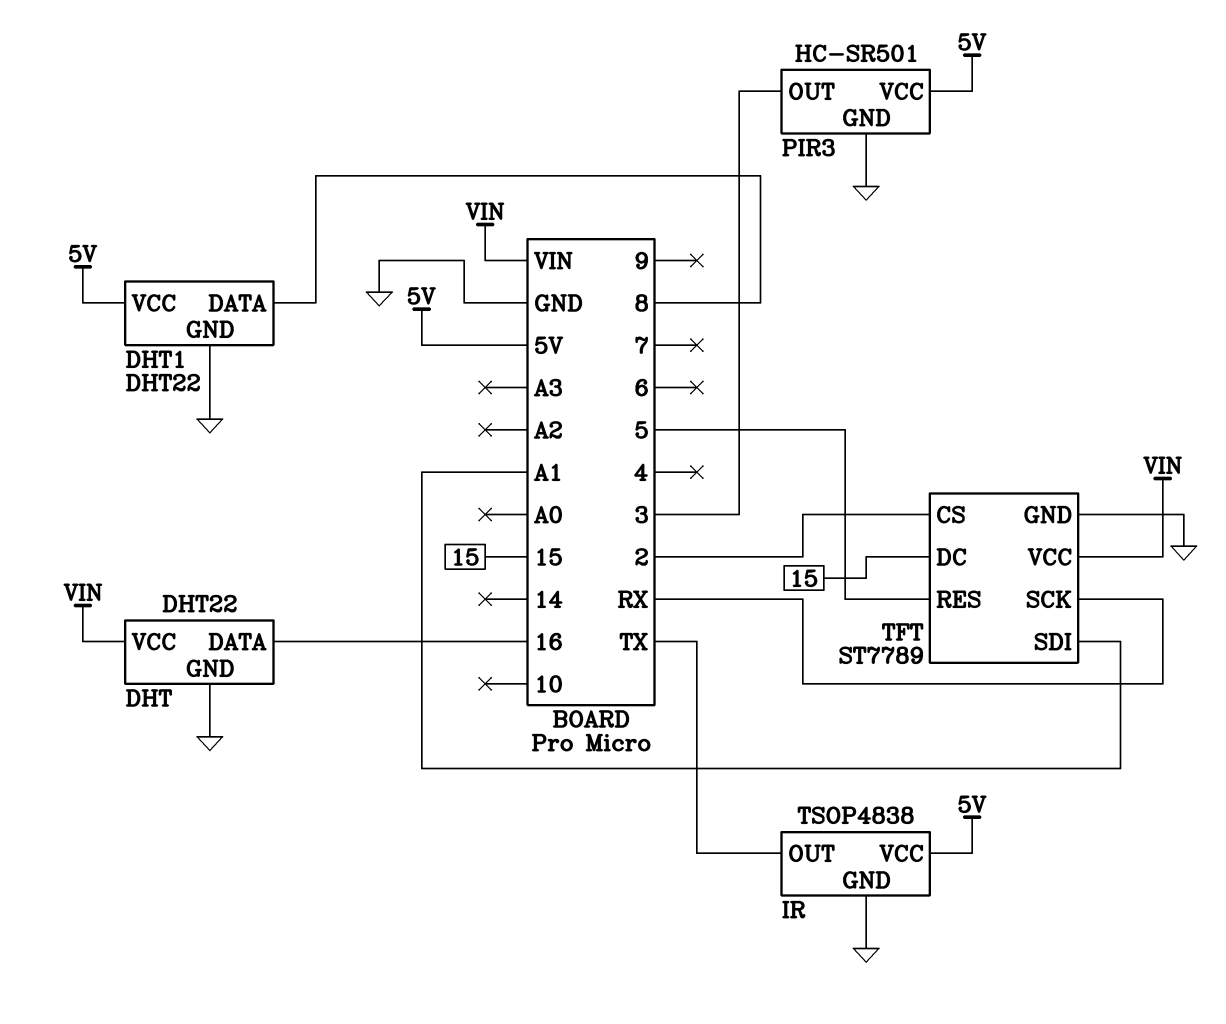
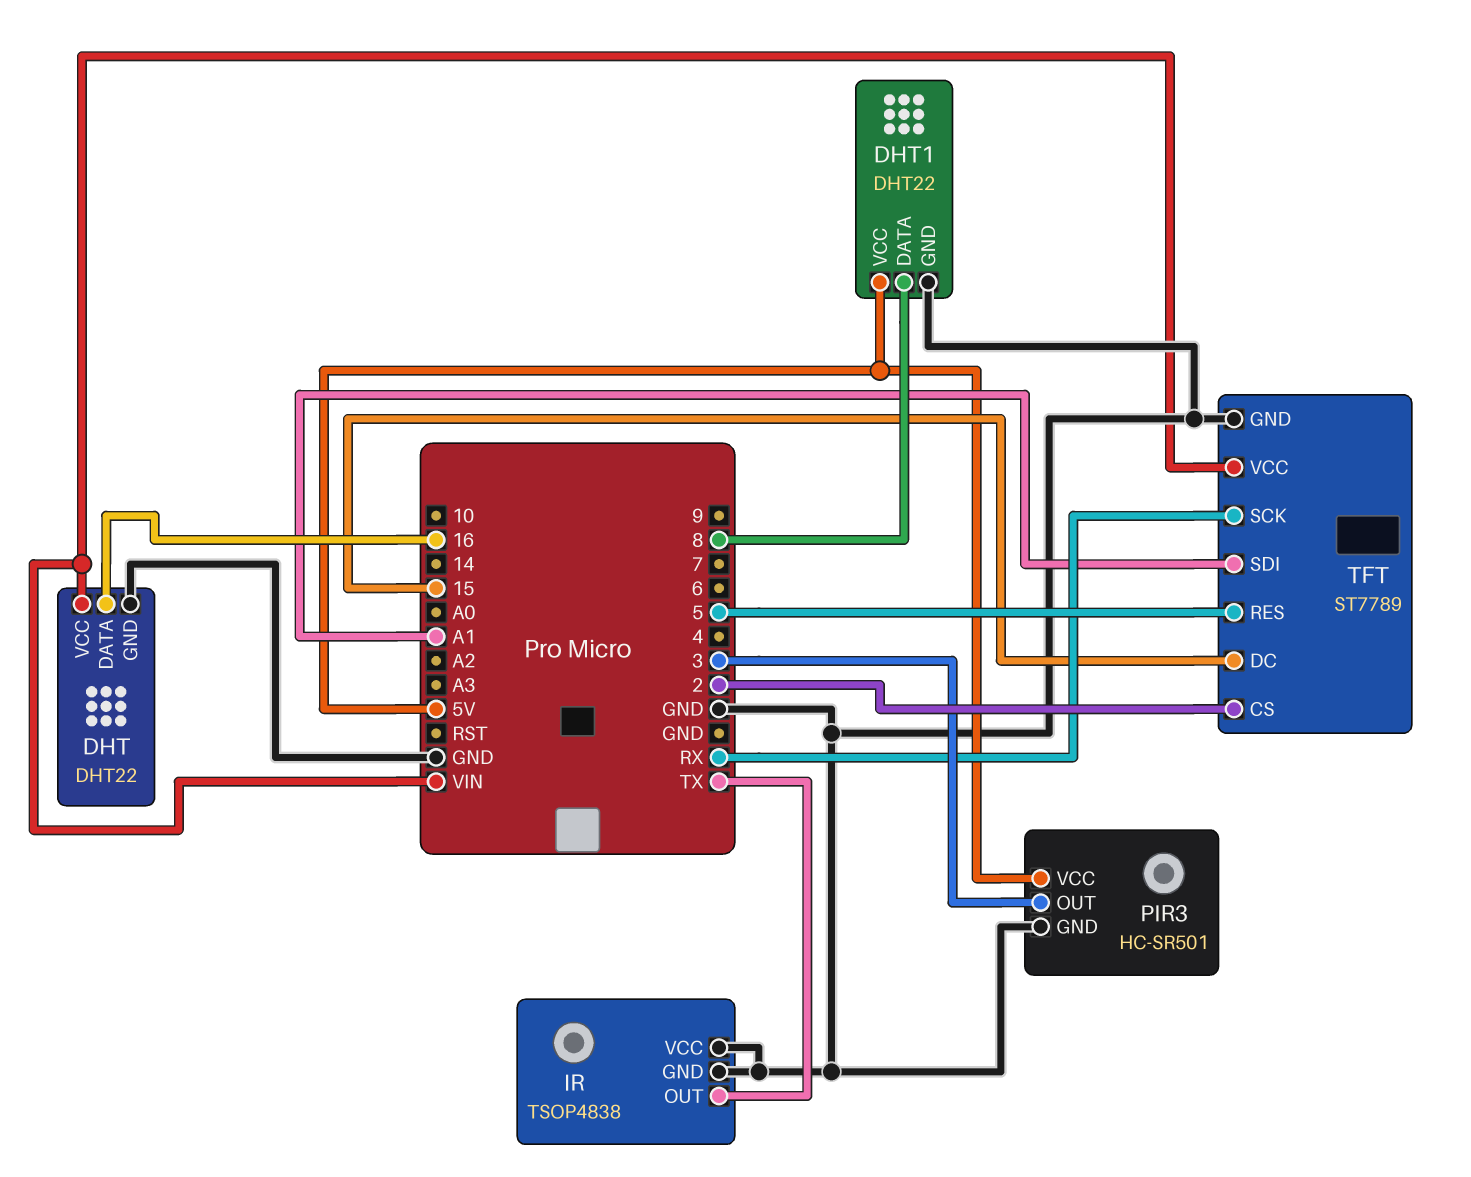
IR pin VCC: 5V -> GND

